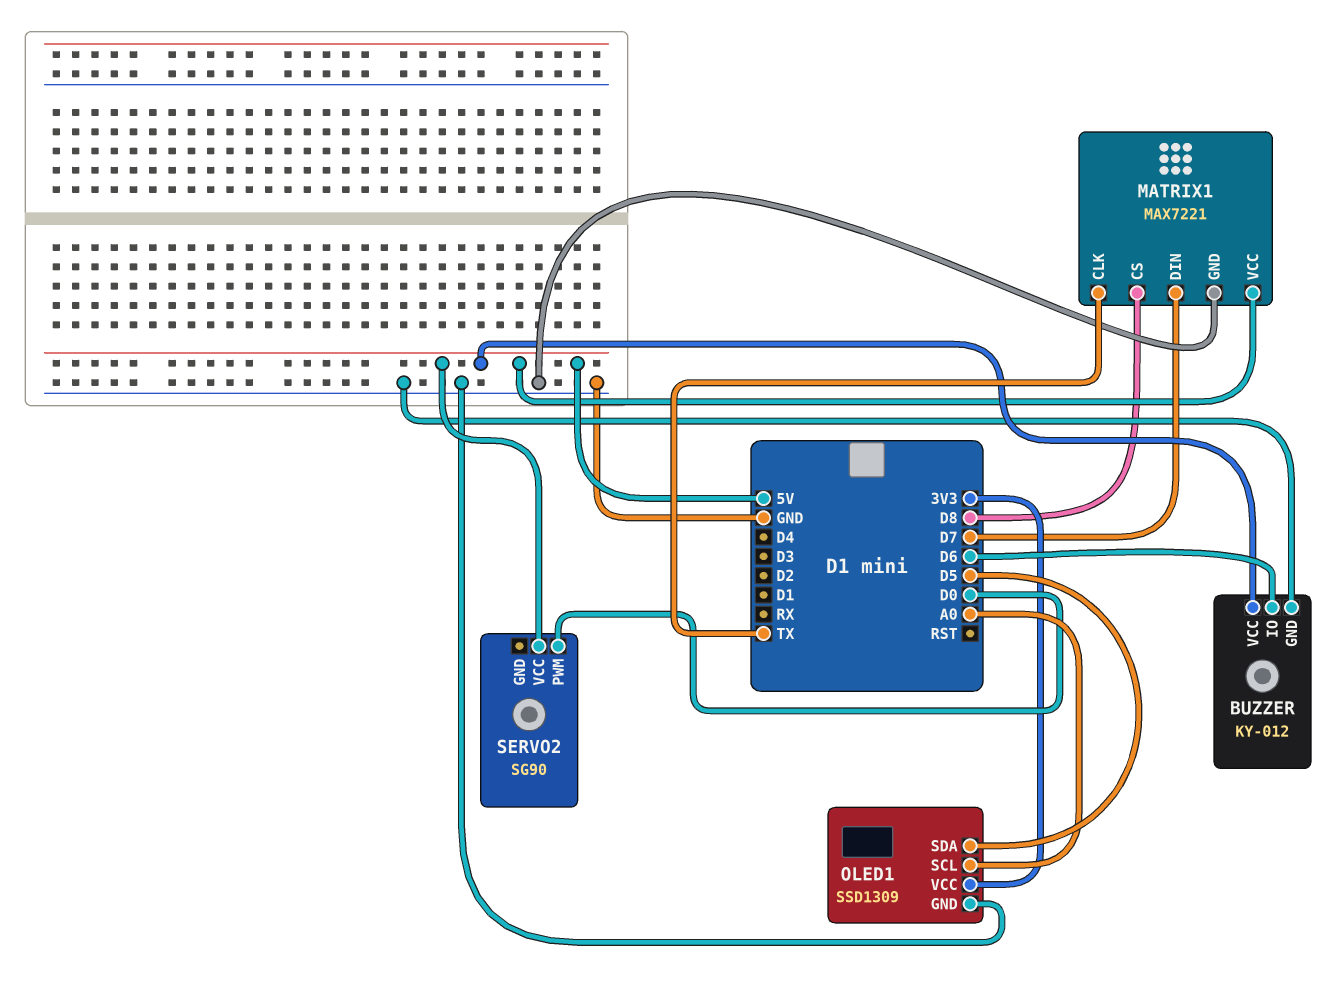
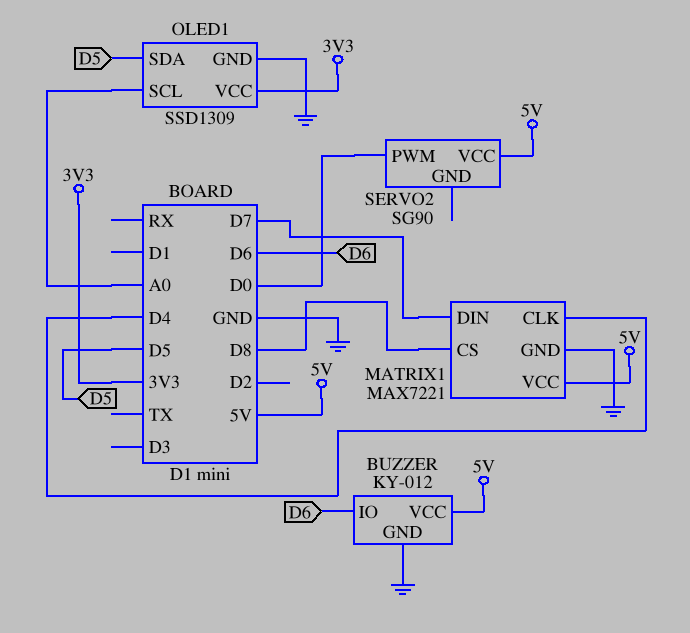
MATRIX1 pin CLK: TX -> D4

